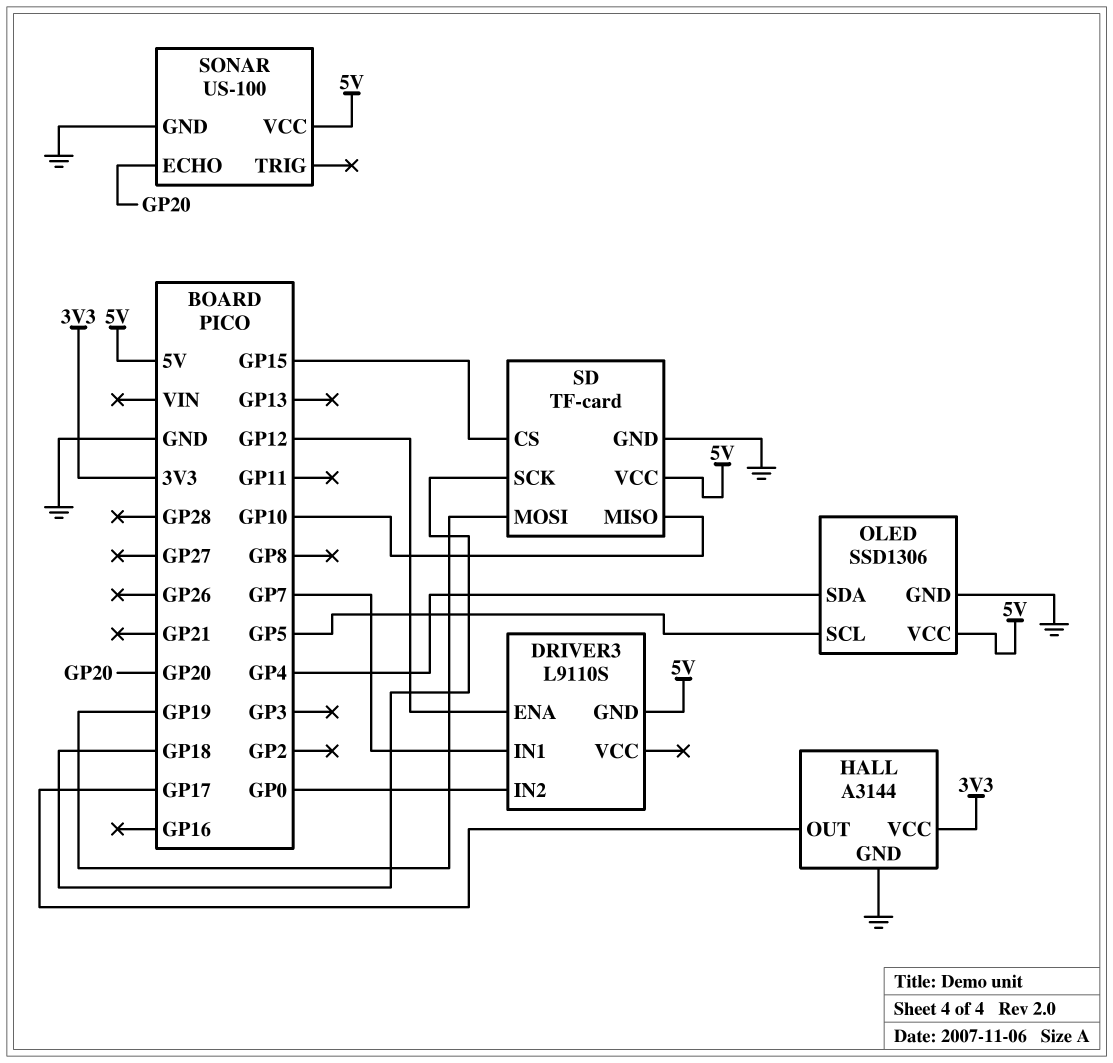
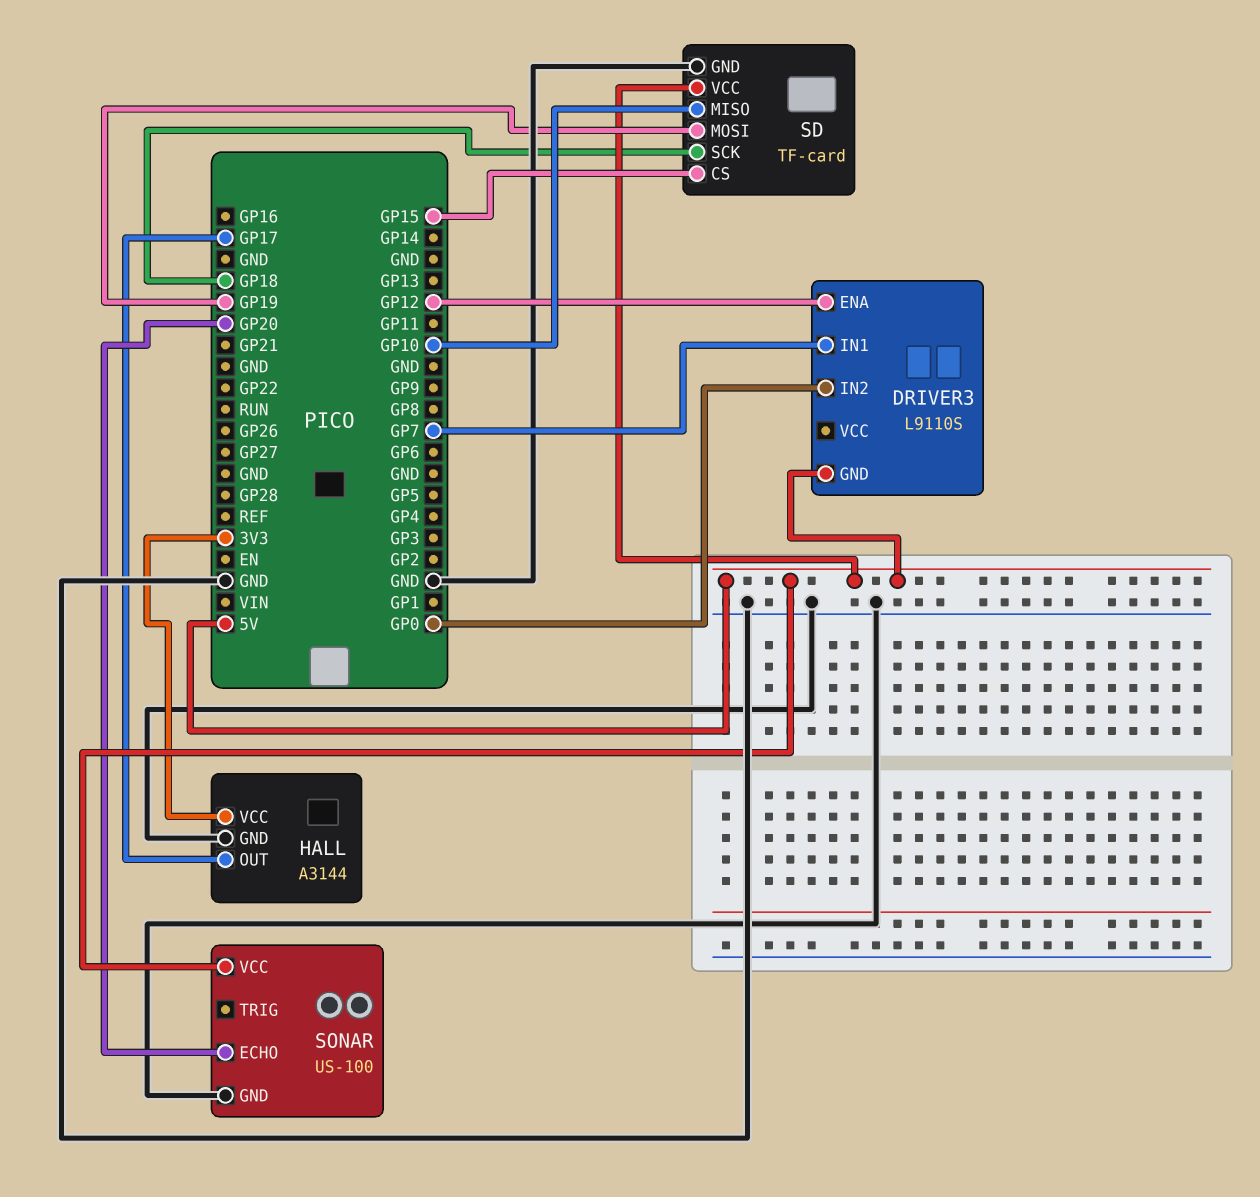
OLED: SSD1306 -> none
OLED pin GND: GND -> none
OLED pin SCL: GP5 -> none
OLED pin SDA: GP4 -> none
OLED pin VCC: 5V -> none

